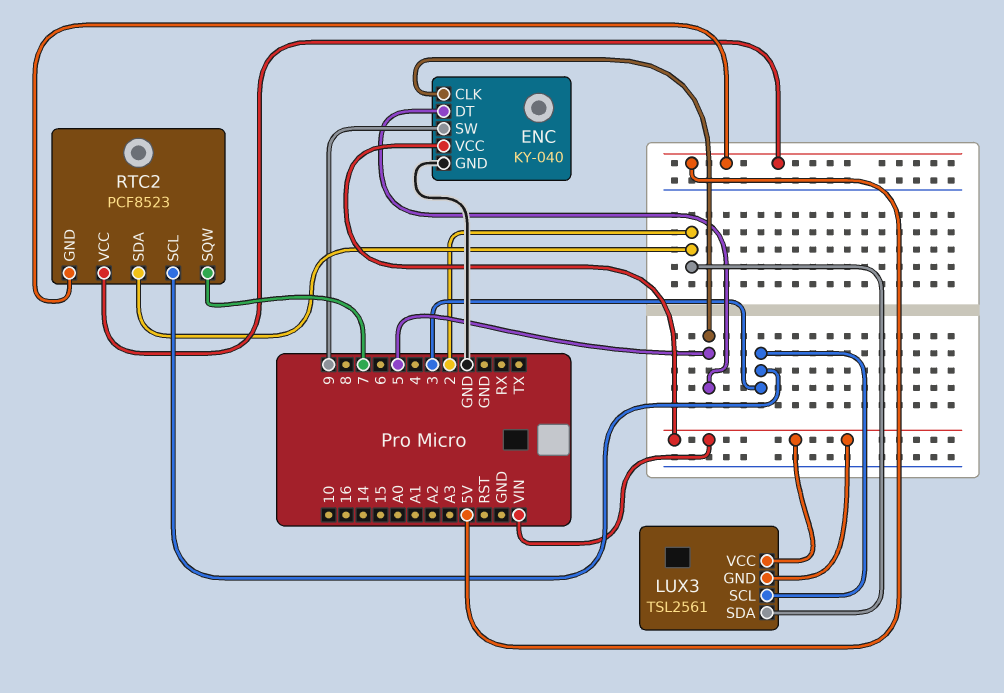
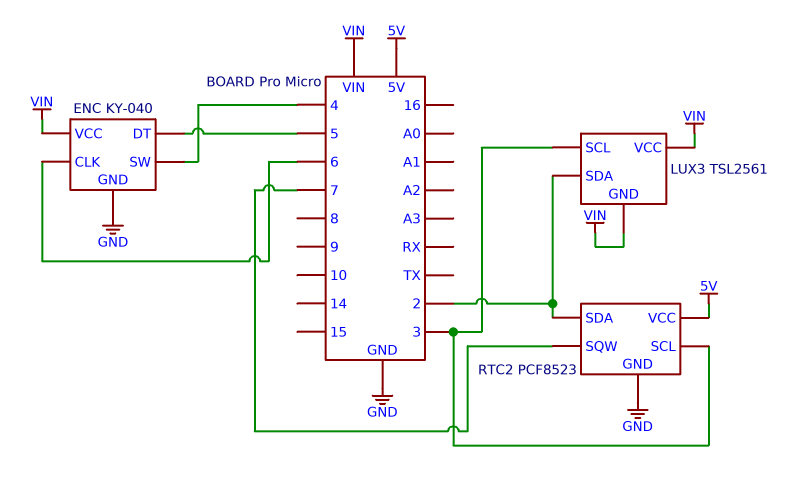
ENC pin CLK: 5 -> 6
ENC pin SW: 9 -> 4
RTC2 pin GND: 5V -> GND

